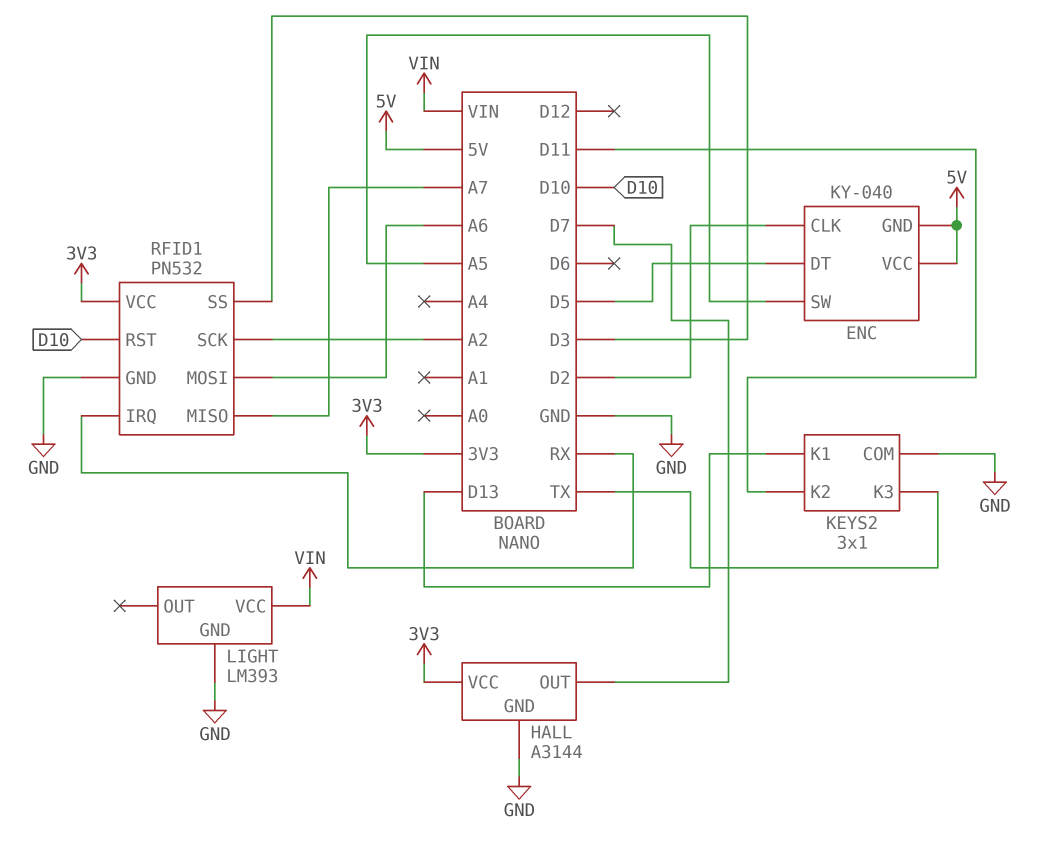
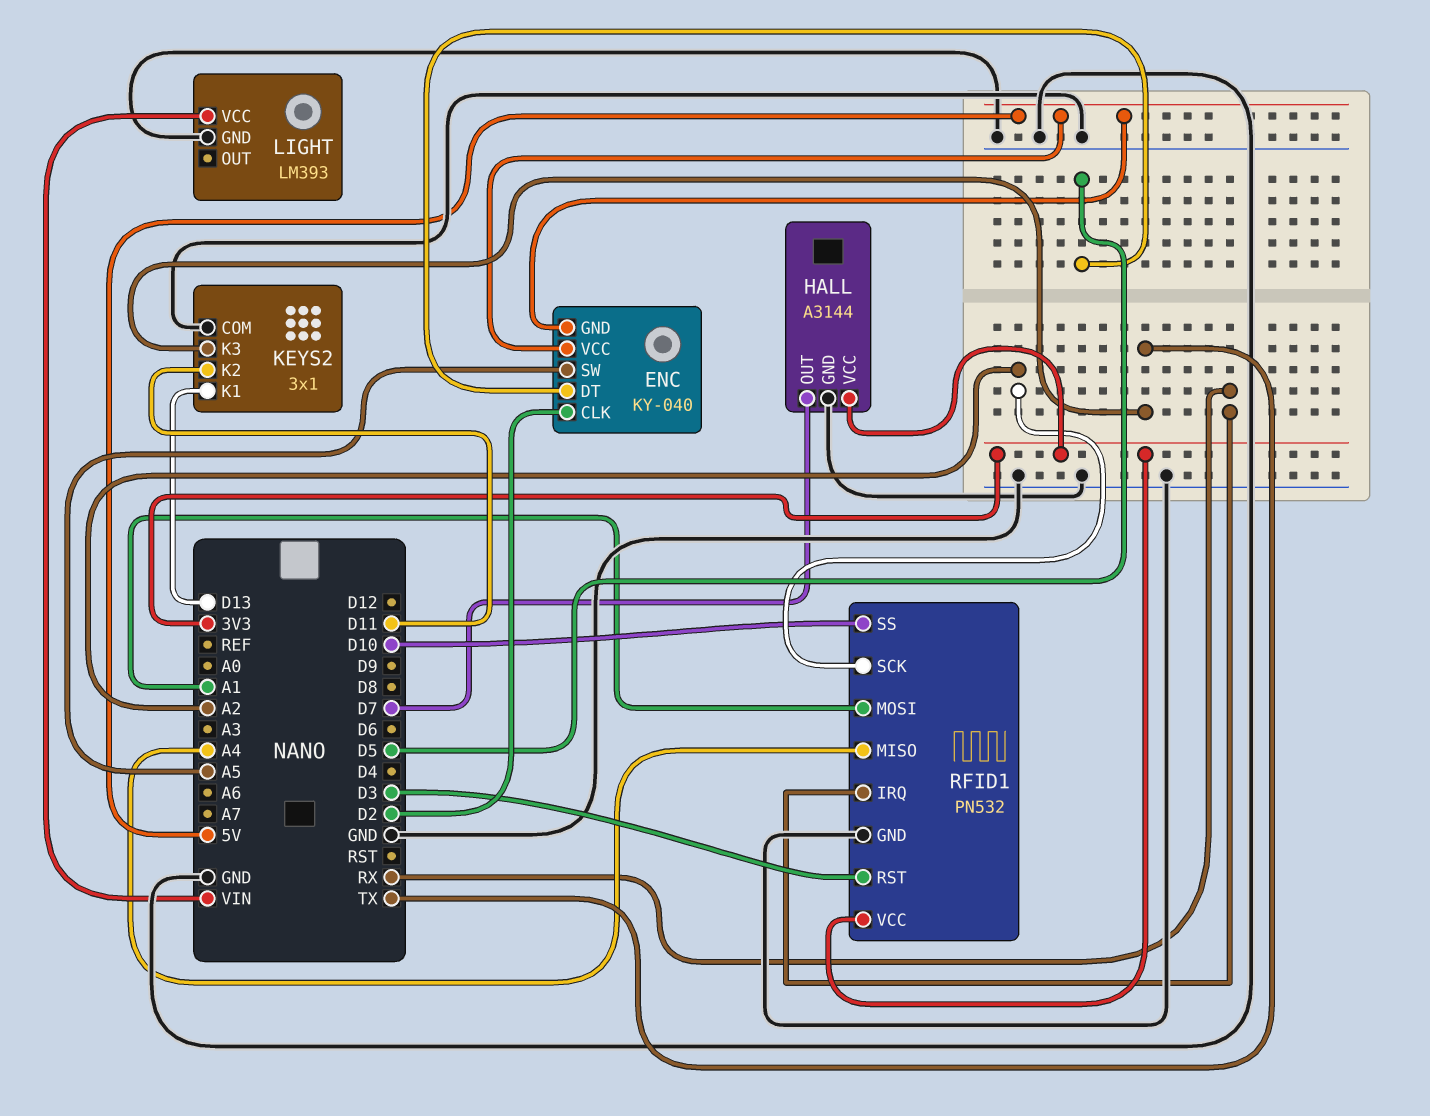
RFID1 pin MISO: A7 -> A4
RFID1 pin MOSI: A6 -> A1
RFID1 pin RST: D10 -> D3
RFID1 pin SS: D3 -> D10

